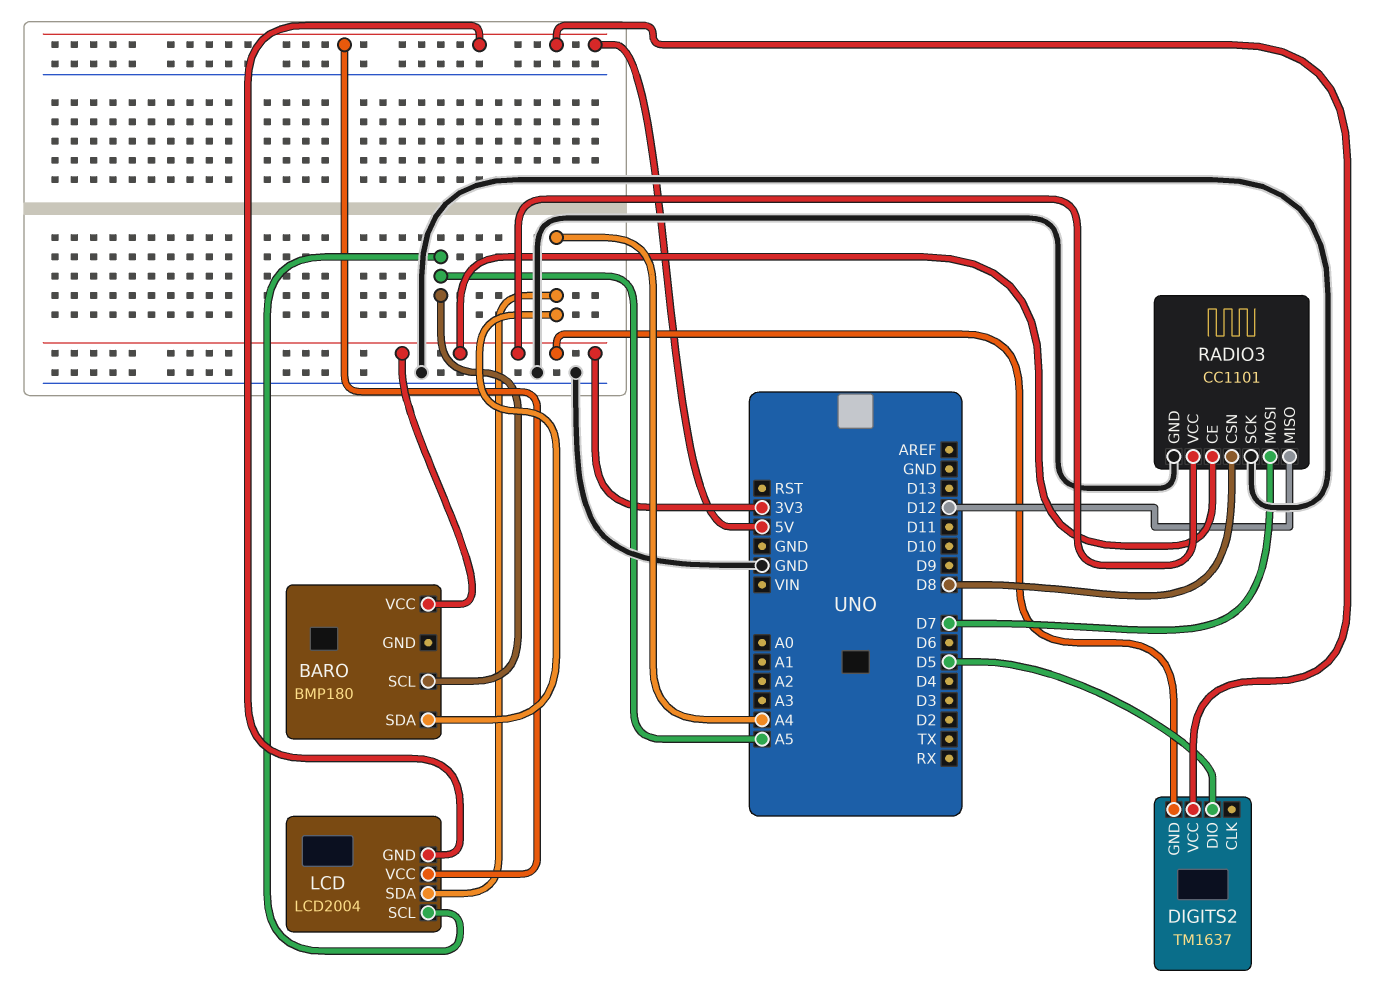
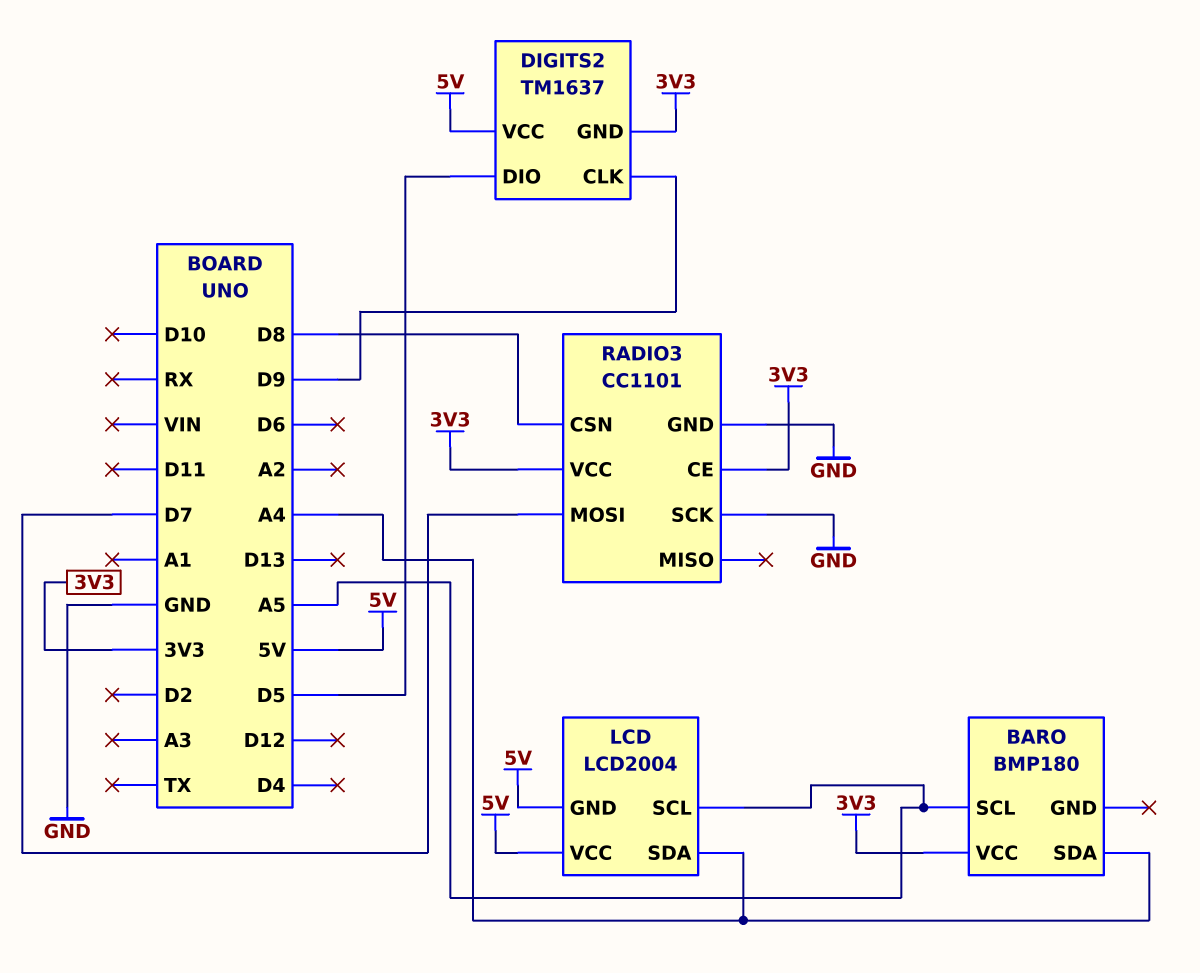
DIGITS2 pin CLK: none -> D9
RADIO3 pin MISO: D12 -> none

